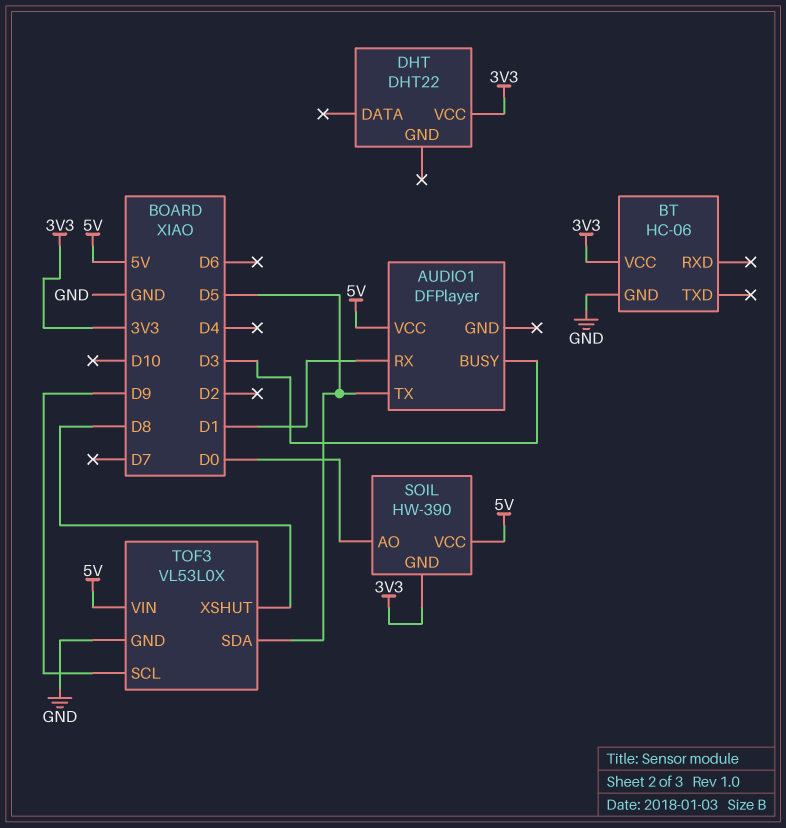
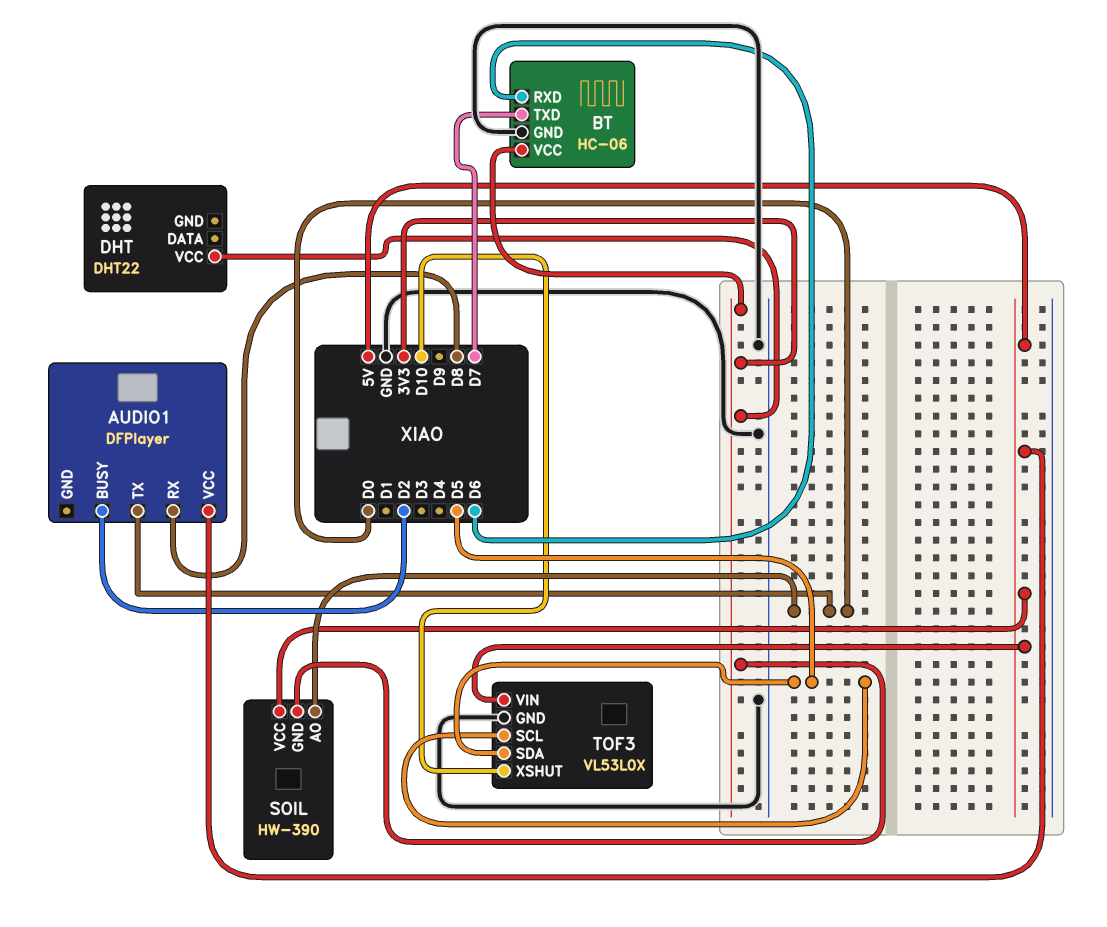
AUDIO1 pin BUSY: D3 -> D2
AUDIO1 pin RX: D1 -> D8
AUDIO1 pin TX: D5 -> D0
BT pin RXD: none -> D6
BT pin TXD: none -> D7
TOF3 pin SCL: D9 -> D5
TOF3 pin XSHUT: D8 -> D10

